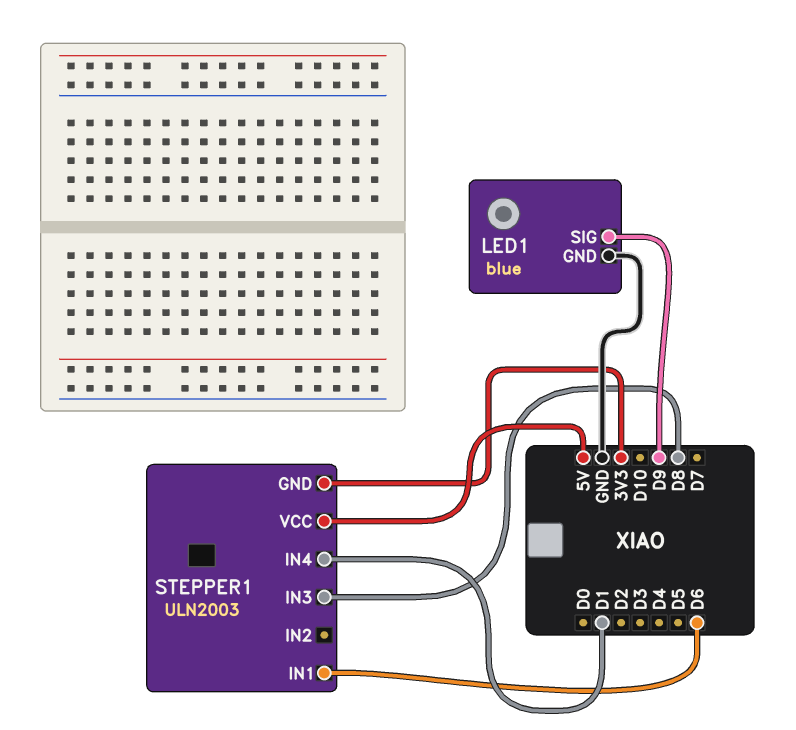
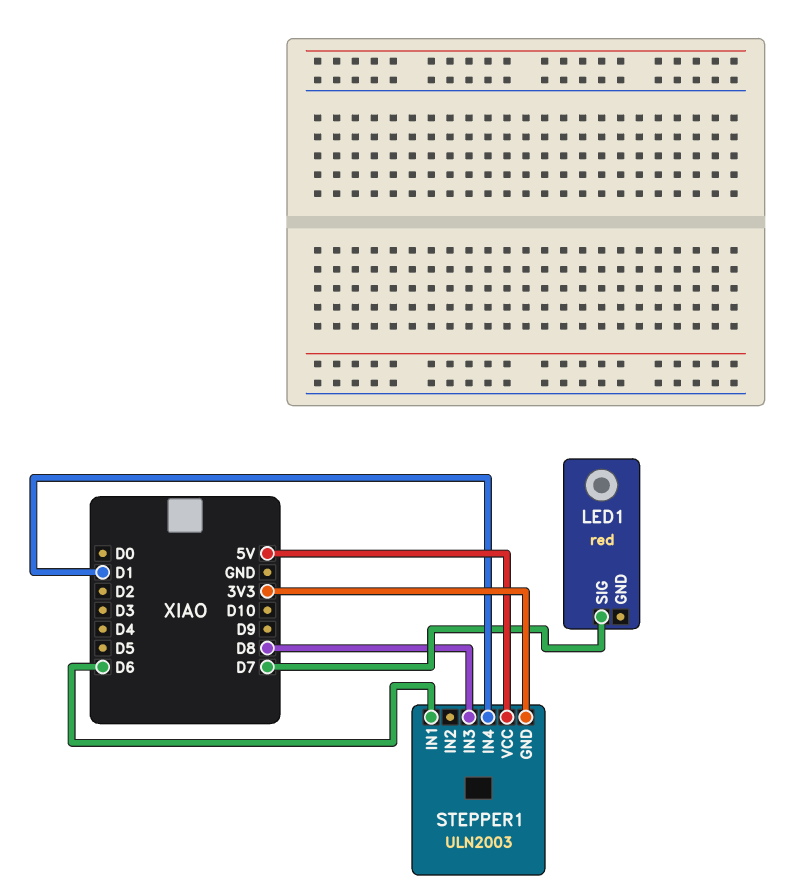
LED1: blue -> red
LED1 pin GND: GND -> none
LED1 pin SIG: D9 -> D7

